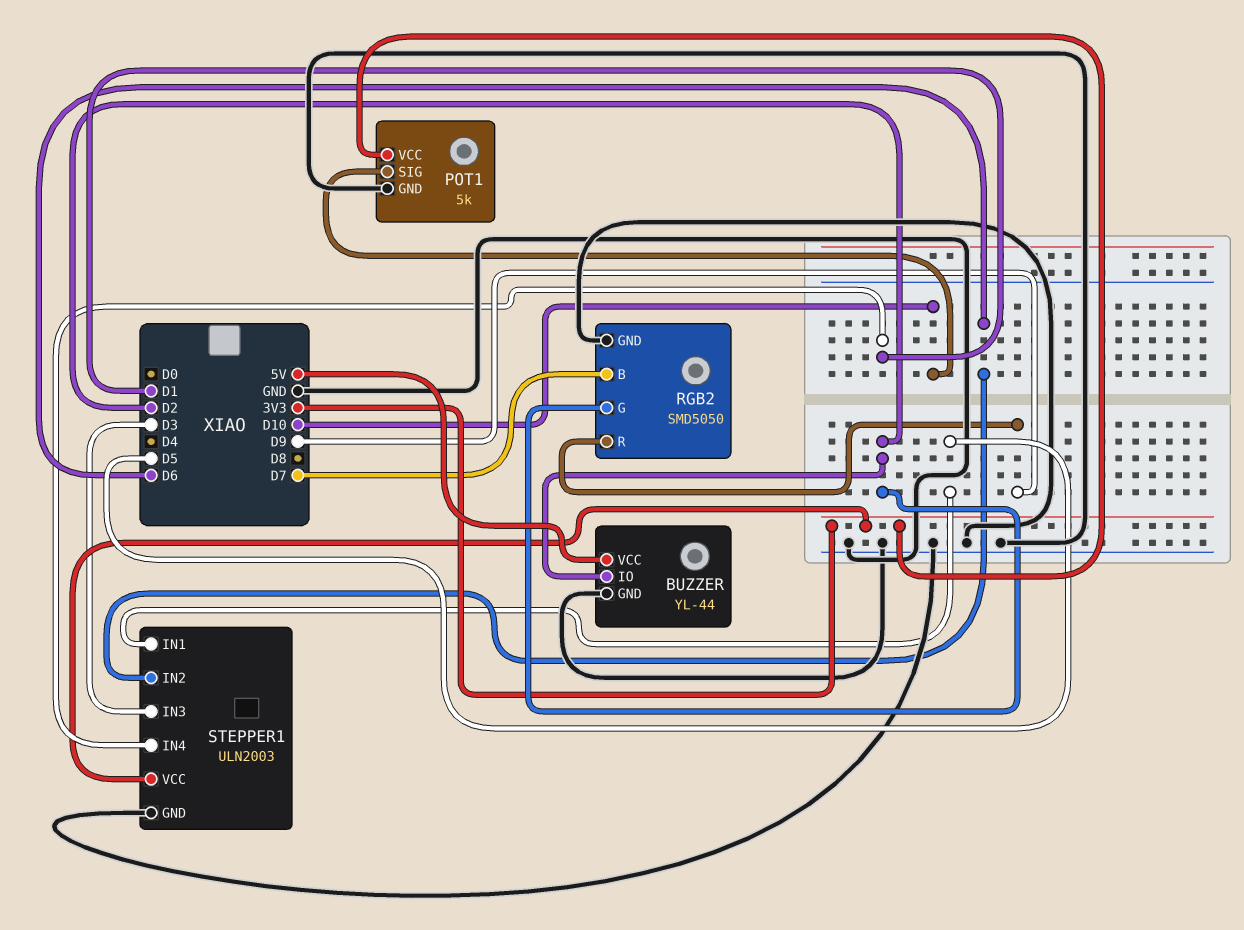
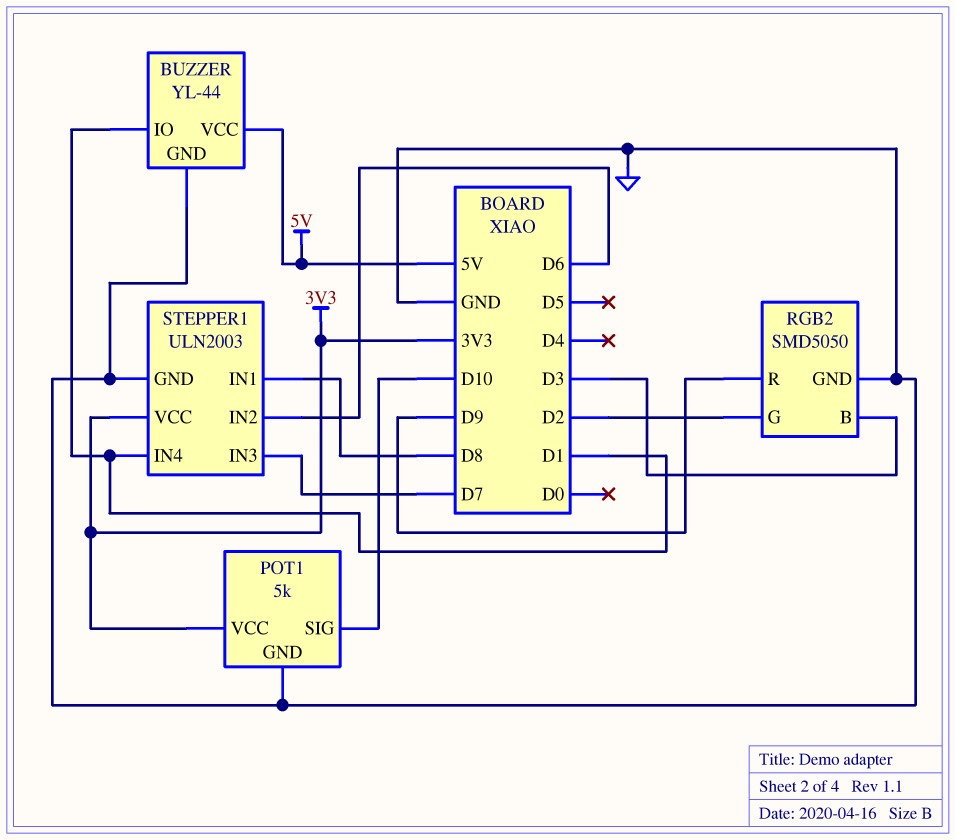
BUZZER pin IO: D2 -> D1
RGB2 pin B: D7 -> D3
STEPPER1 pin IN1: D5 -> D8
STEPPER1 pin IN3: D3 -> D7

